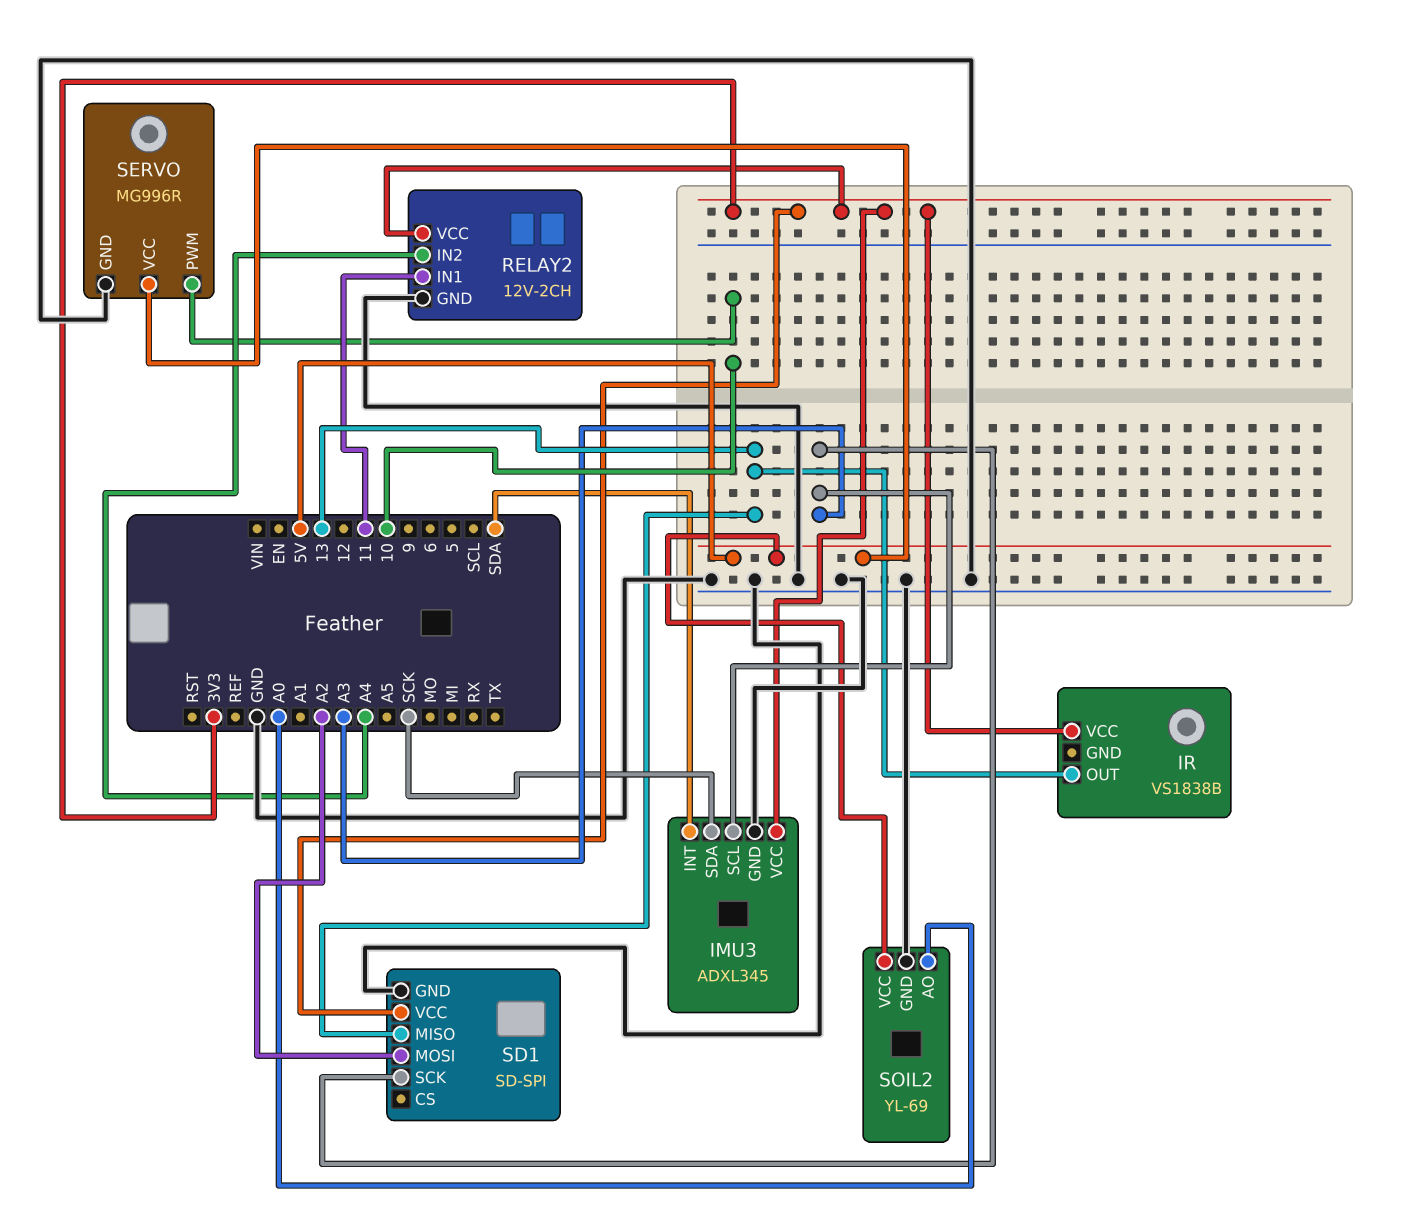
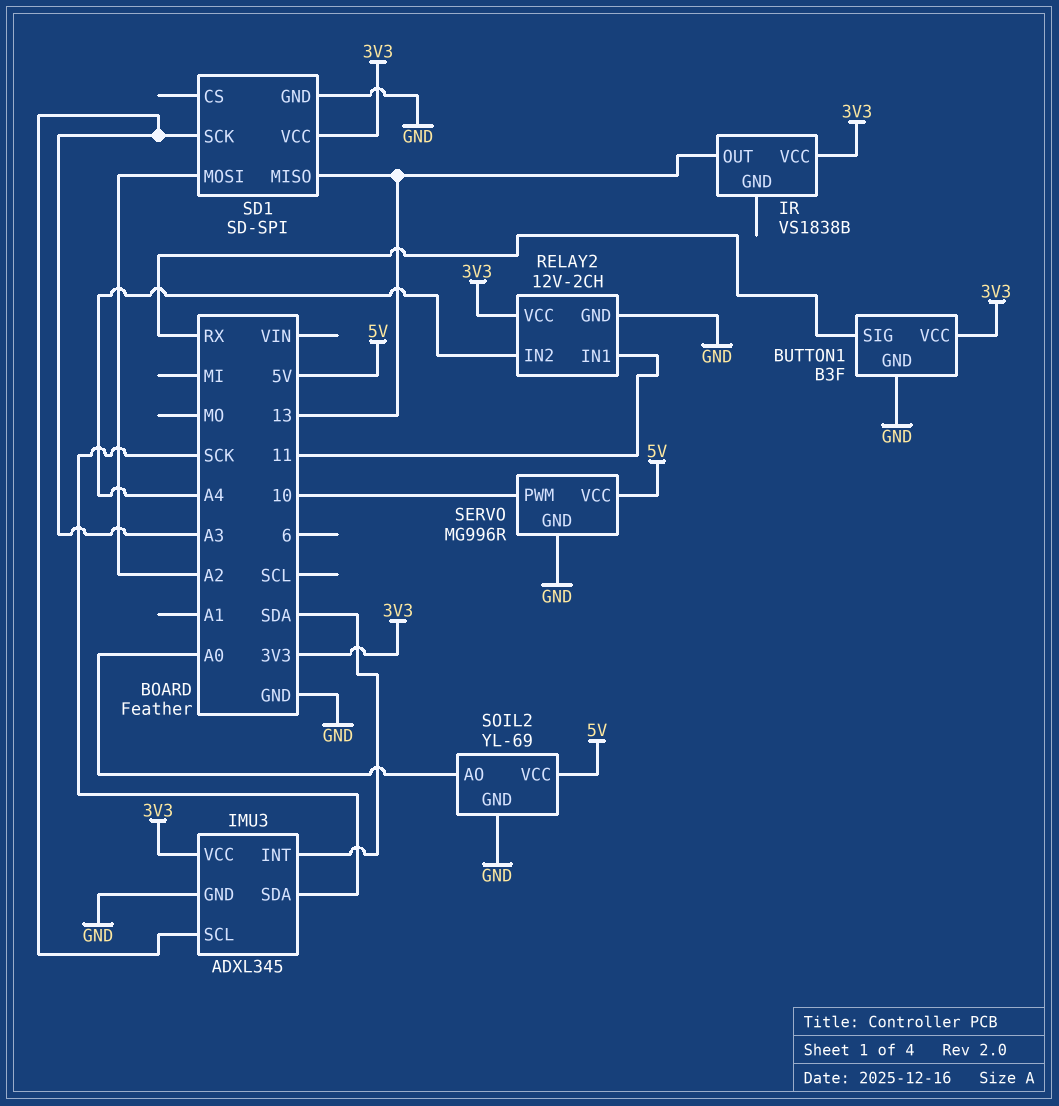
BUTTON1: none -> B3F
BUTTON1 pin GND: none -> GND
BUTTON1 pin SIG: none -> RX
BUTTON1 pin VCC: none -> 3V3

